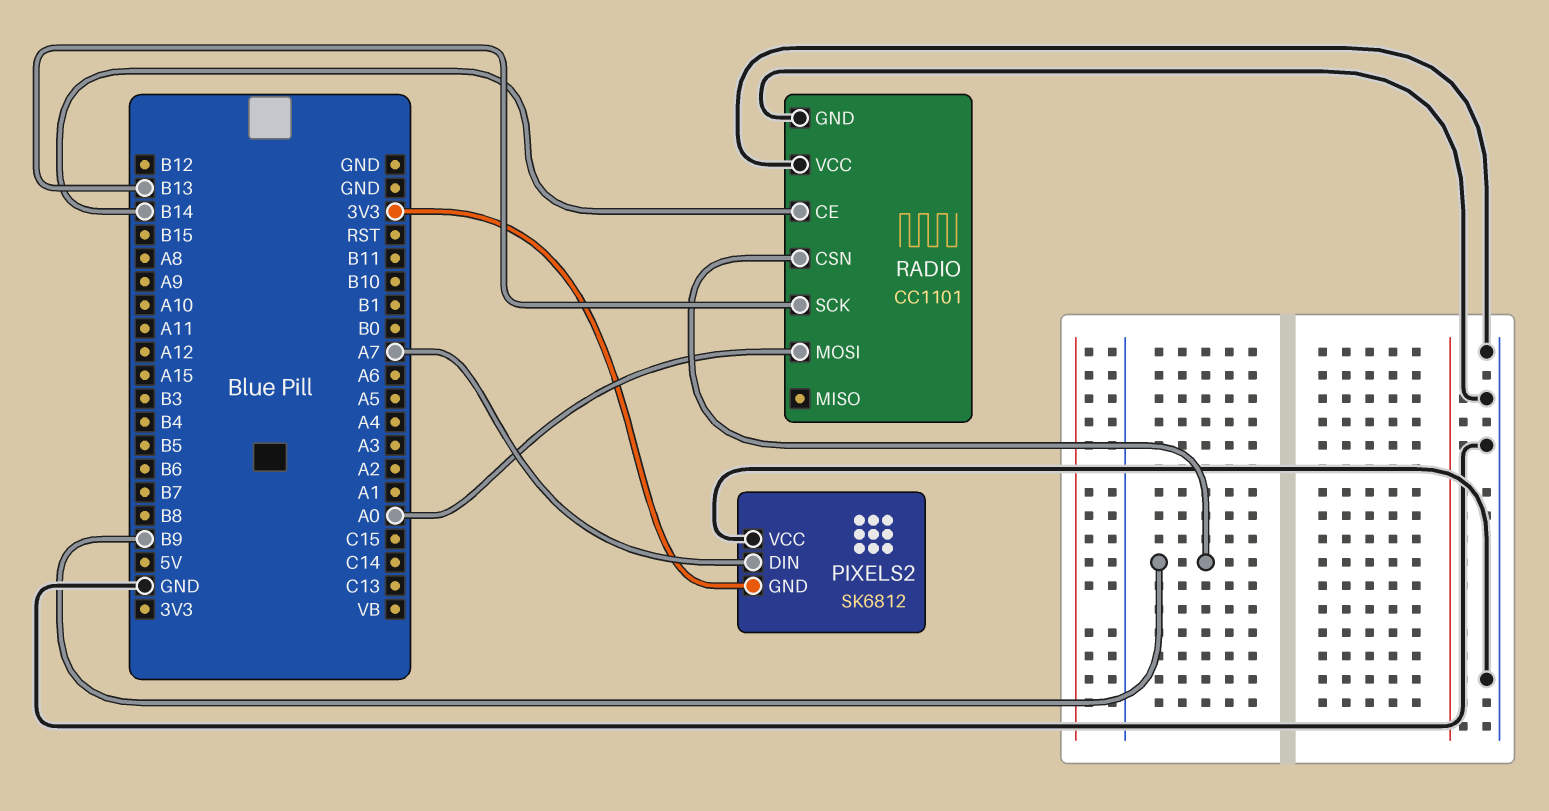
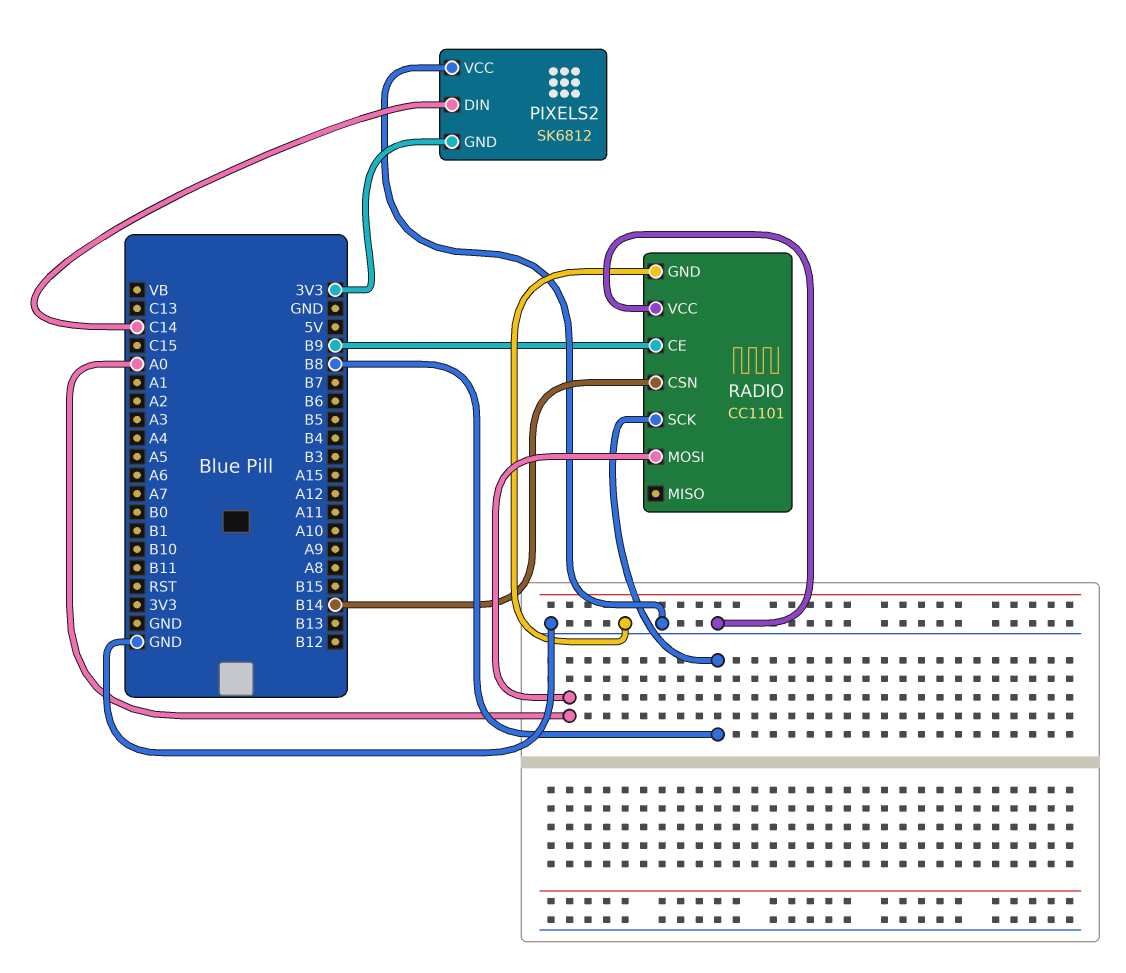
PIXELS2 pin DIN: A7 -> C14
RADIO pin CE: B14 -> B9
RADIO pin CSN: B9 -> B14
RADIO pin SCK: B13 -> B8

